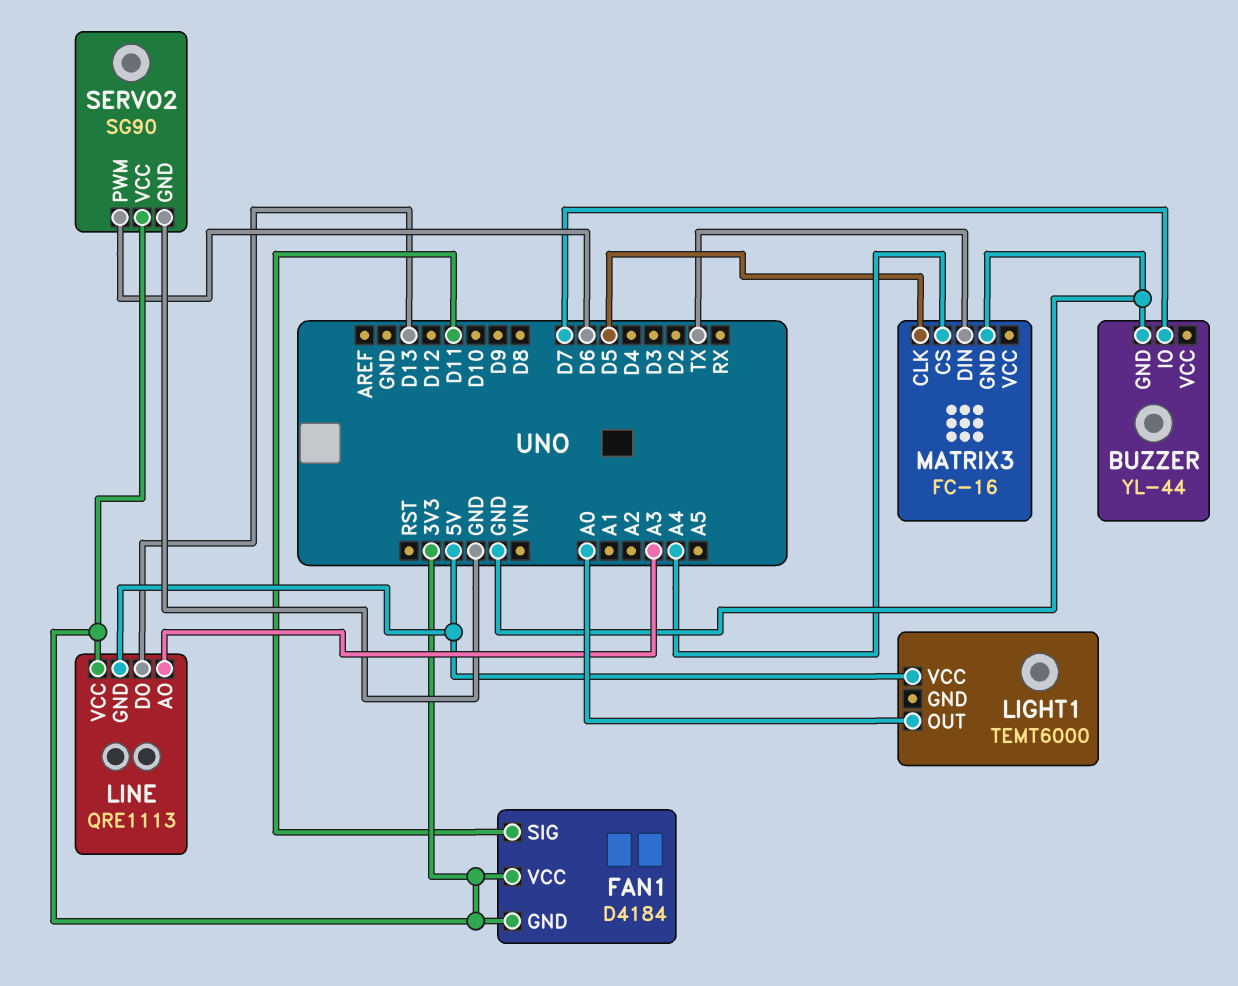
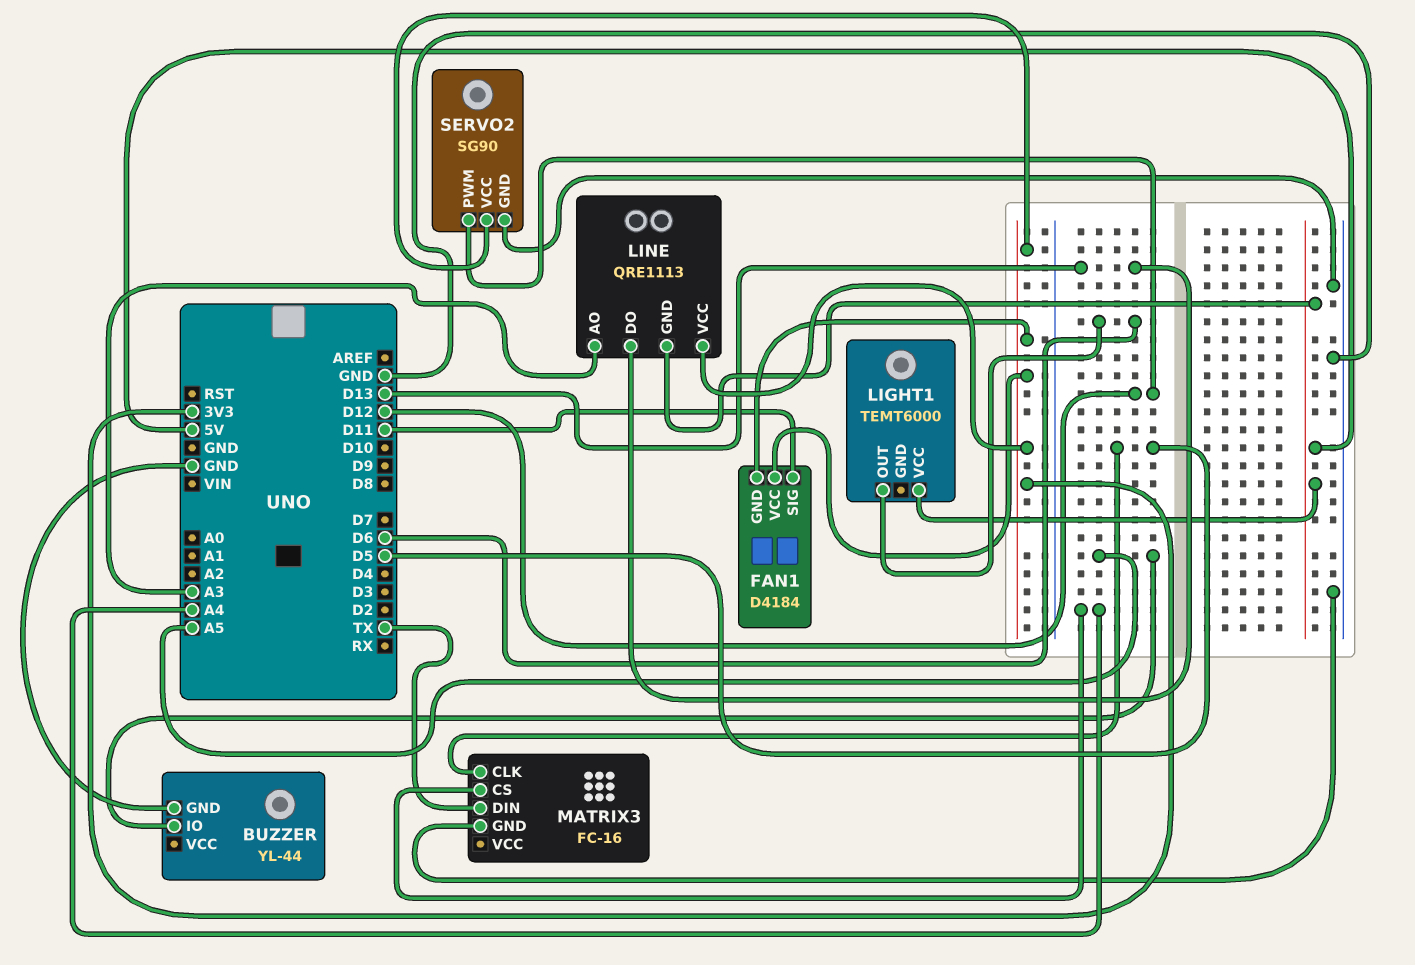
BUZZER pin IO: D7 -> A5
LIGHT1 pin OUT: A0 -> D6
SERVO2 pin PWM: D6 -> D12

